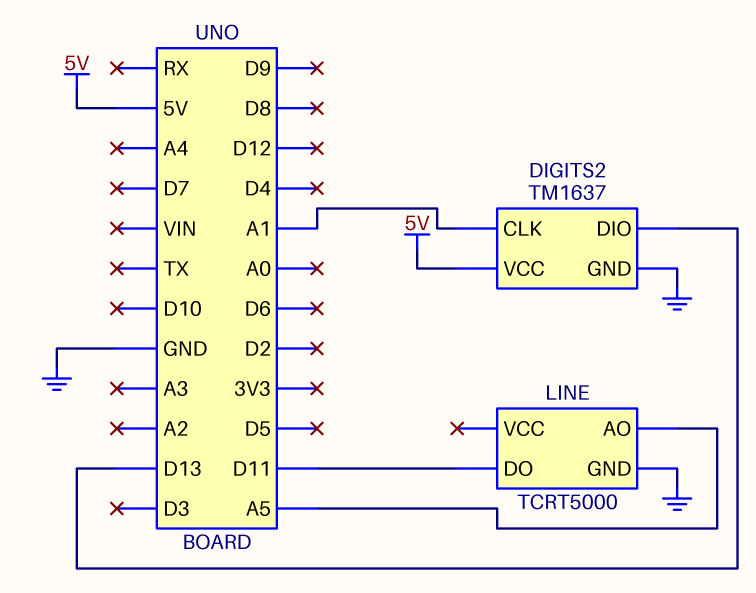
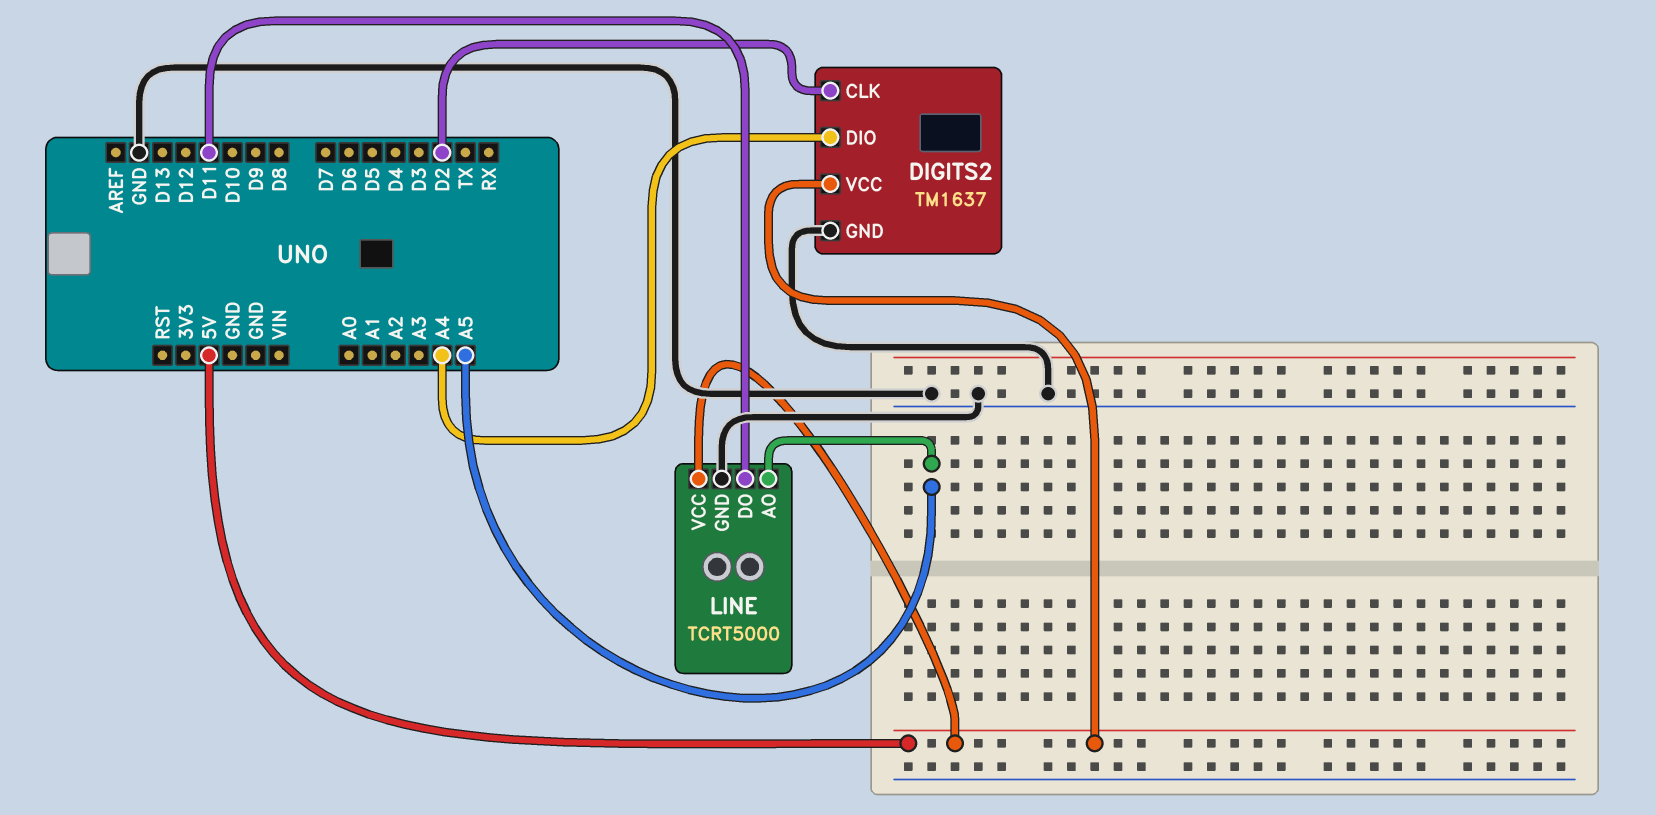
DIGITS2 pin CLK: A1 -> D2
DIGITS2 pin DIO: D13 -> A4
LINE pin VCC: none -> 5V

